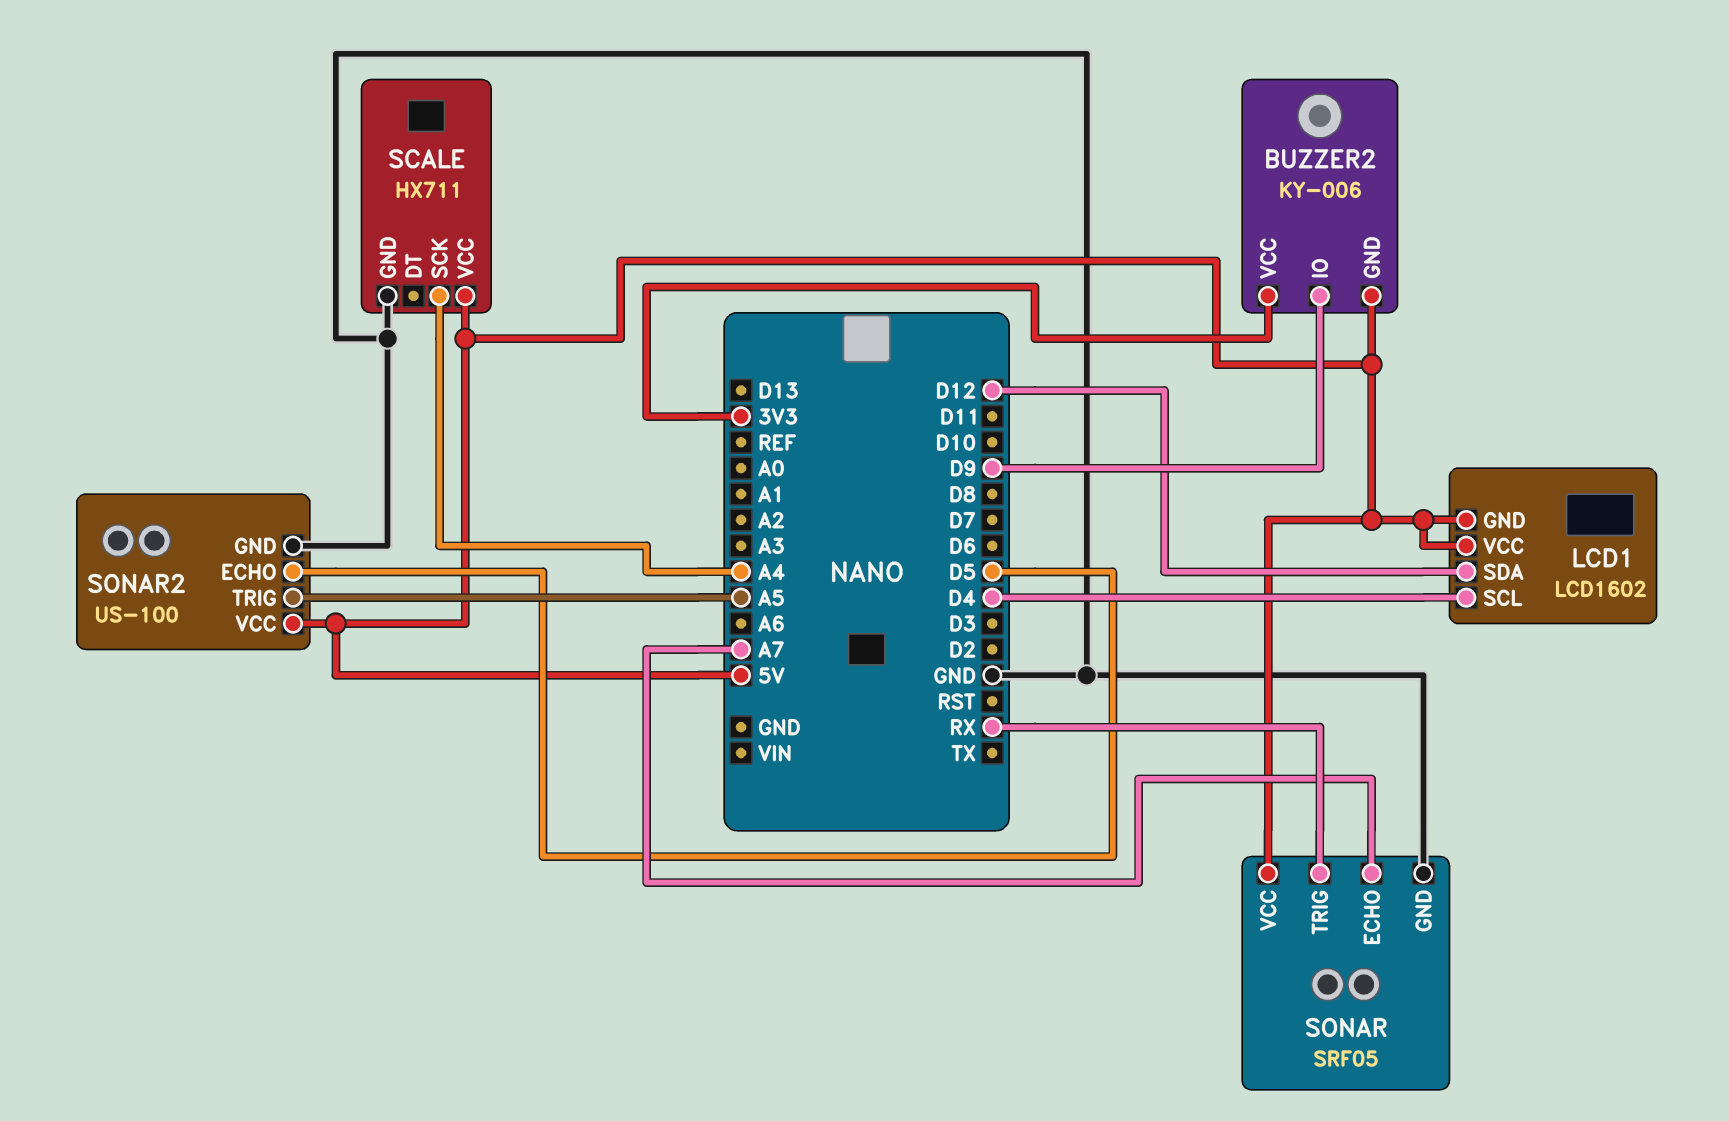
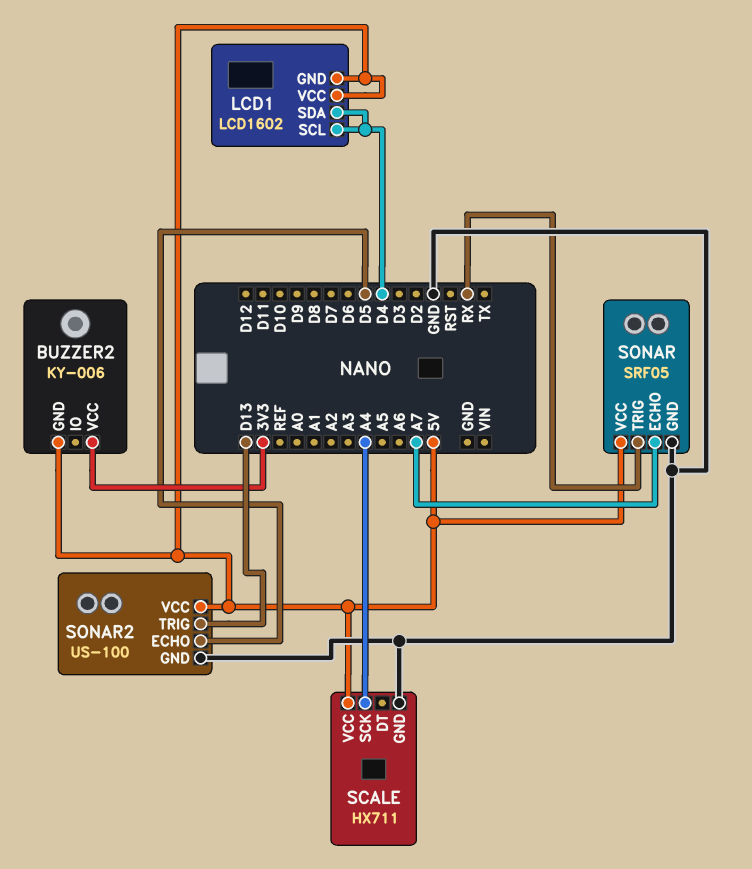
BUZZER2 pin IO: D9 -> none
LCD1 pin SDA: D12 -> D4
SONAR2 pin TRIG: A5 -> D13

